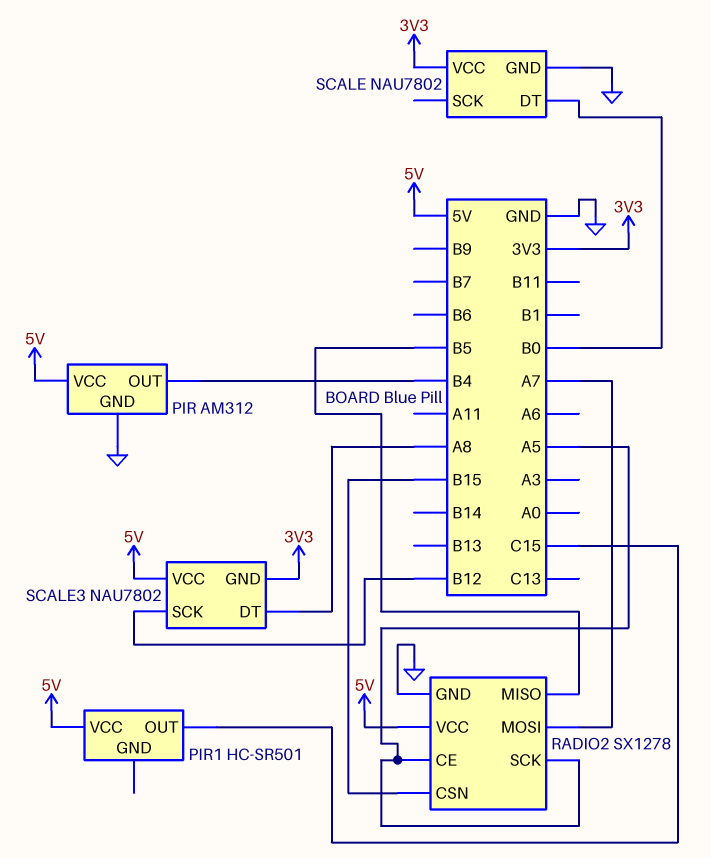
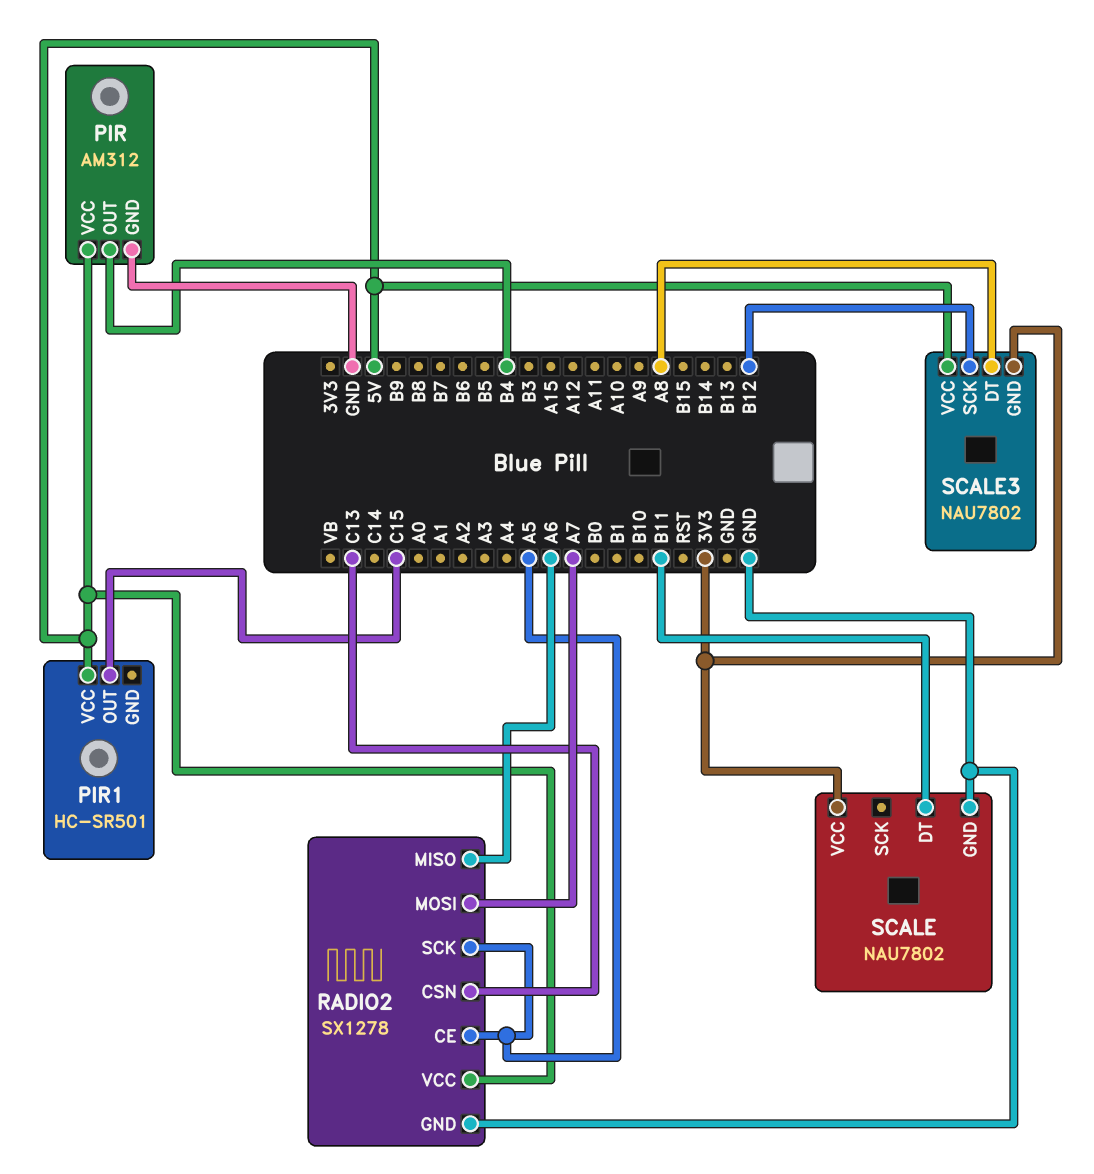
RADIO2 pin CSN: B15 -> C13
RADIO2 pin MISO: B5 -> A6
SCALE pin DT: B0 -> B11

